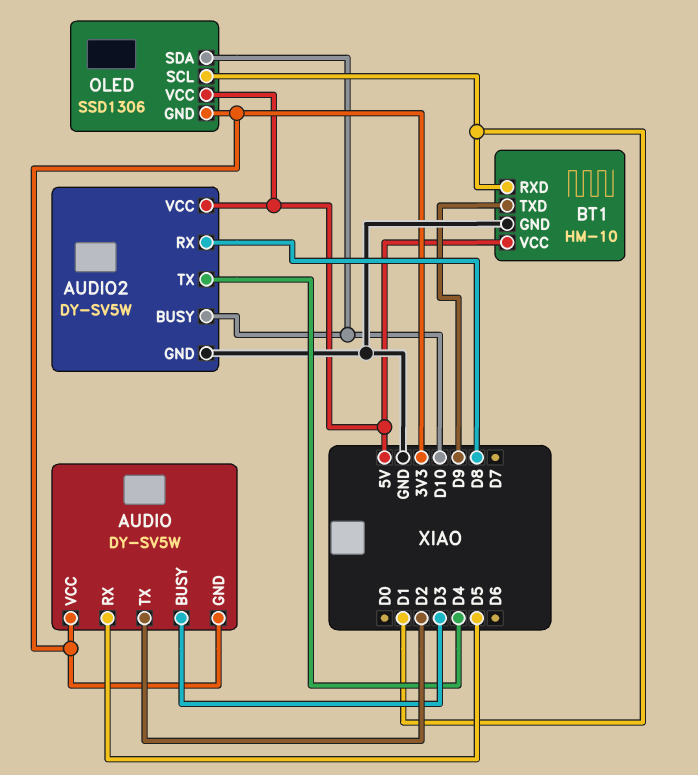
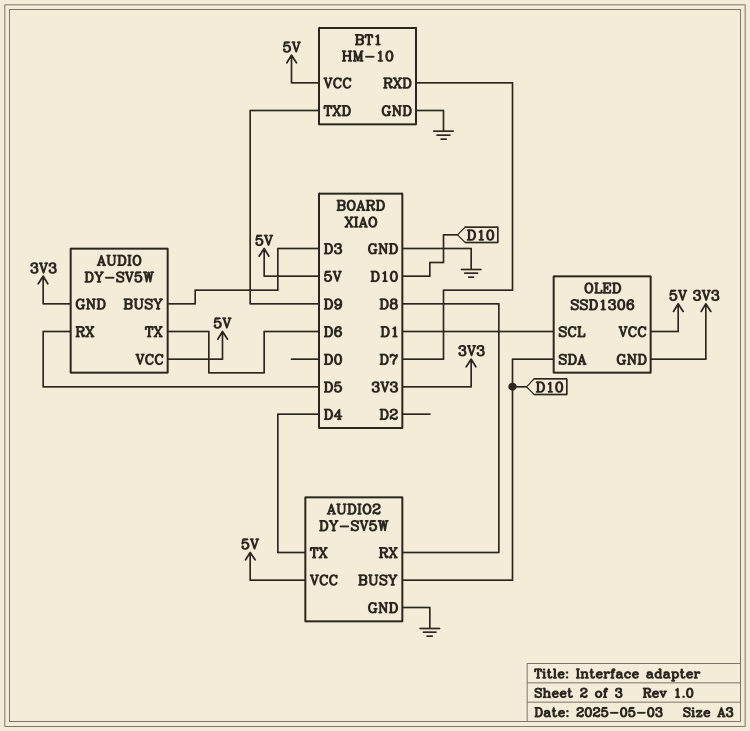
AUDIO pin TX: D2 -> D6
AUDIO pin VCC: 3V3 -> 5V
BT1 pin RXD: D1 -> D7

